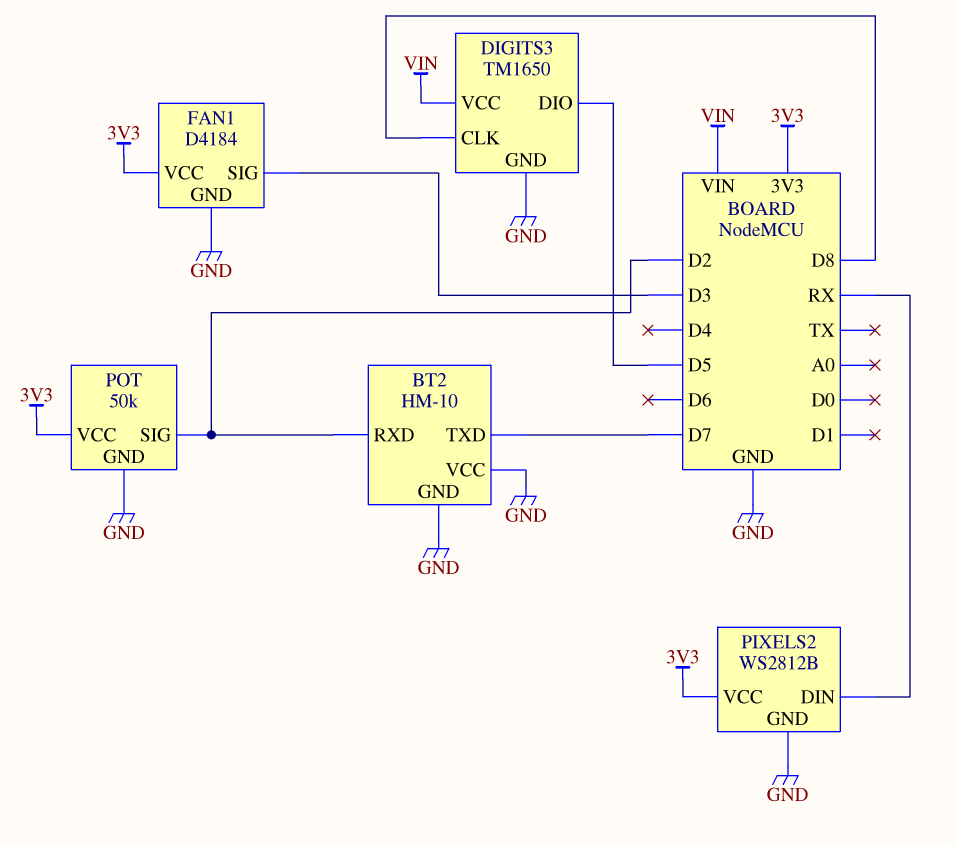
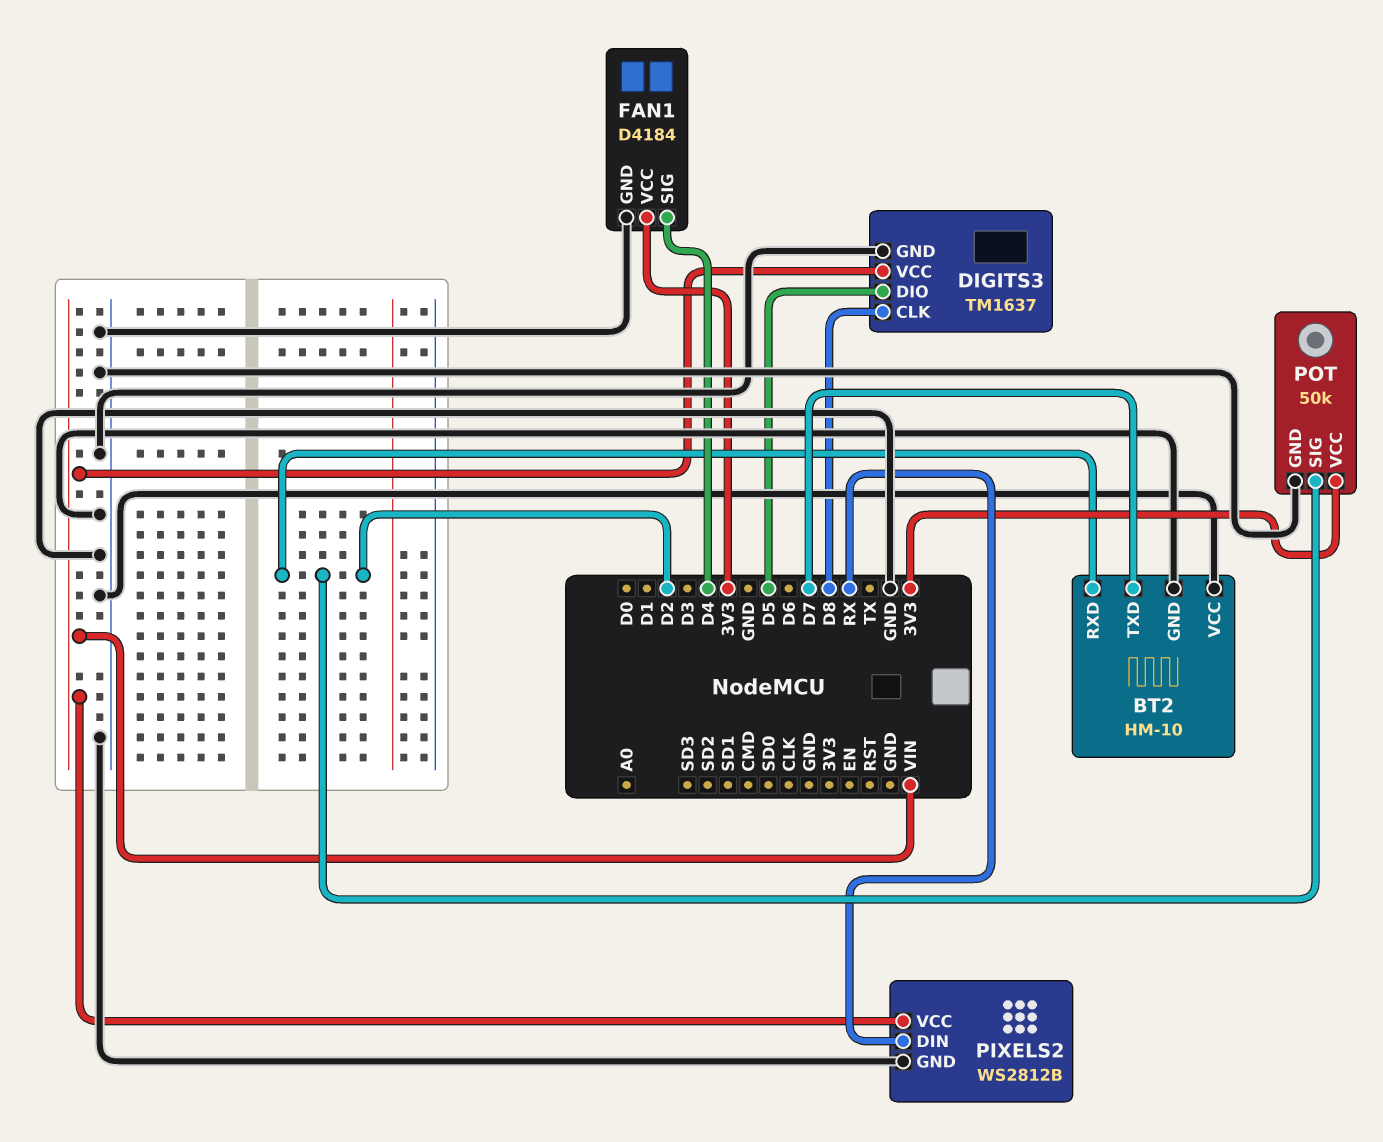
DIGITS3: TM1650 -> TM1637
FAN1 pin SIG: D3 -> D4
PIXELS2 pin VCC: 3V3 -> VIN

